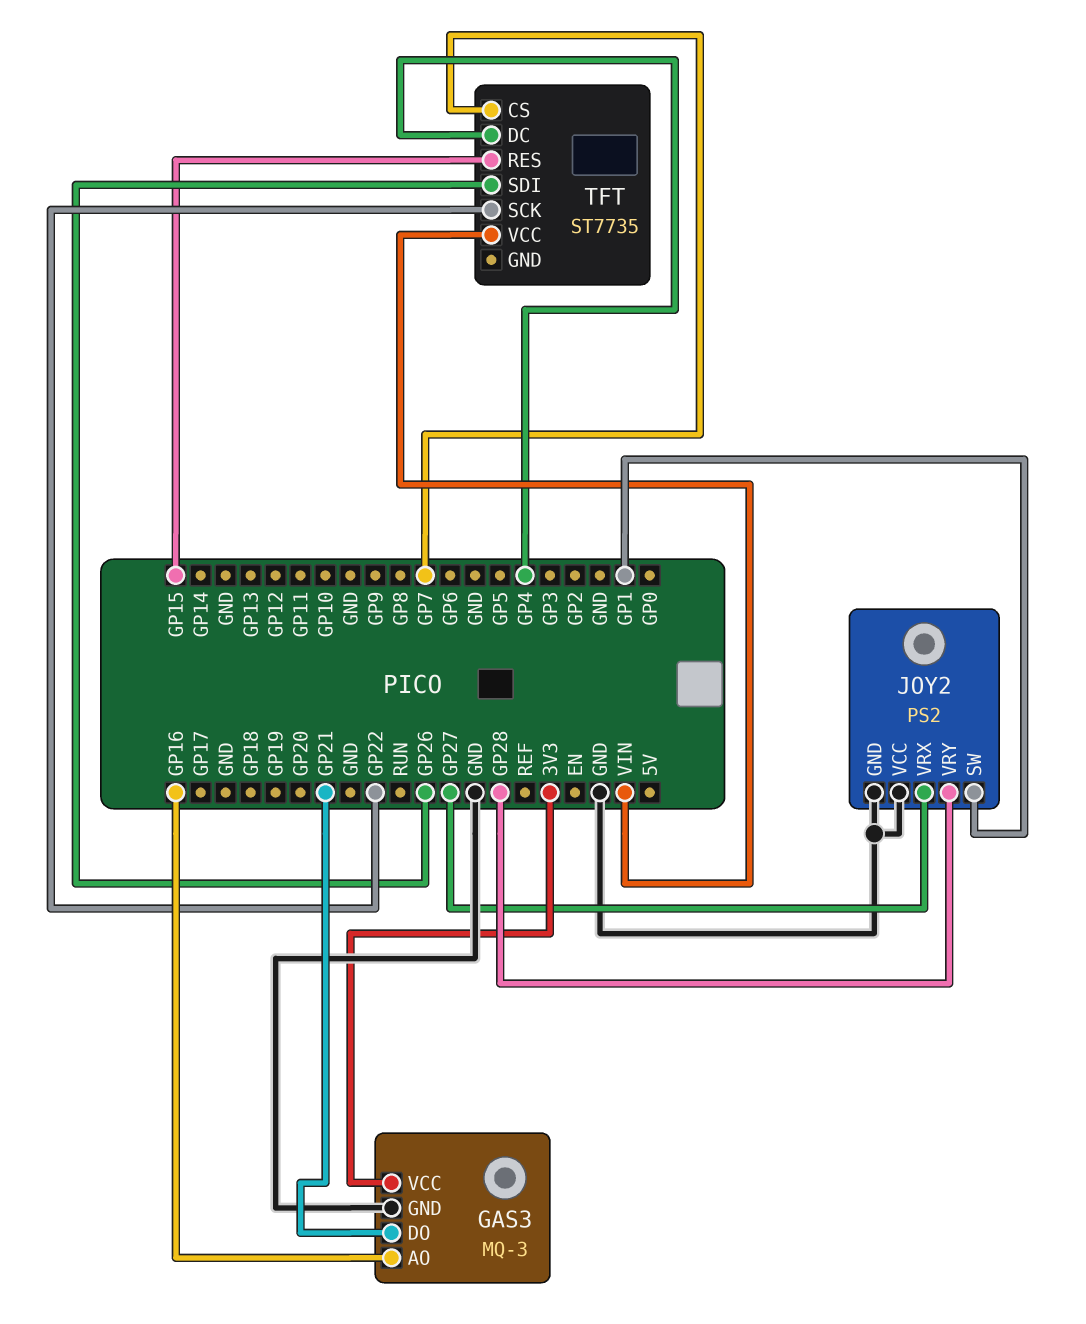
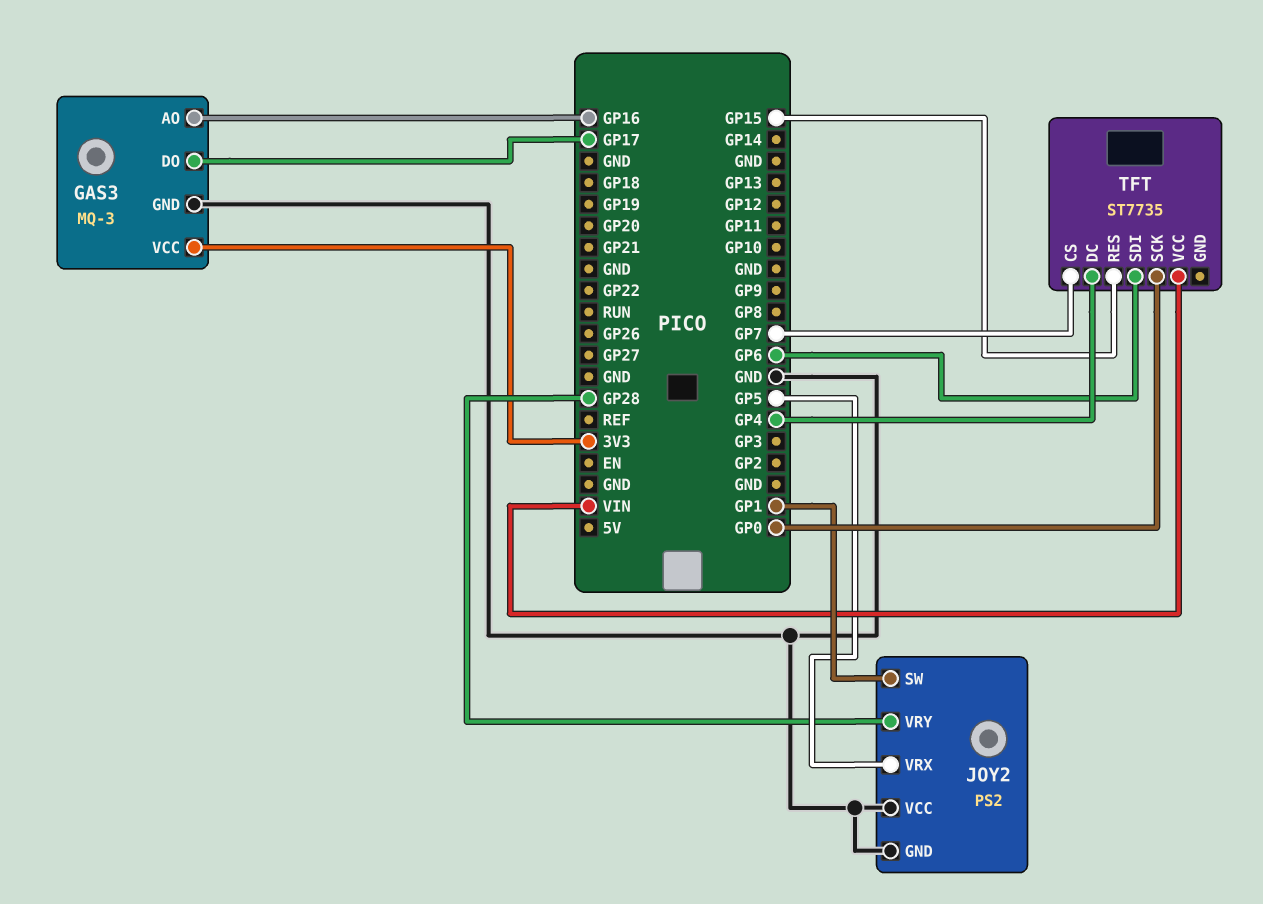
GAS3 pin DO: GP21 -> GP17
JOY2 pin VRX: GP27 -> GP5
TFT pin SCK: GP22 -> GP0
TFT pin SDI: GP26 -> GP6

